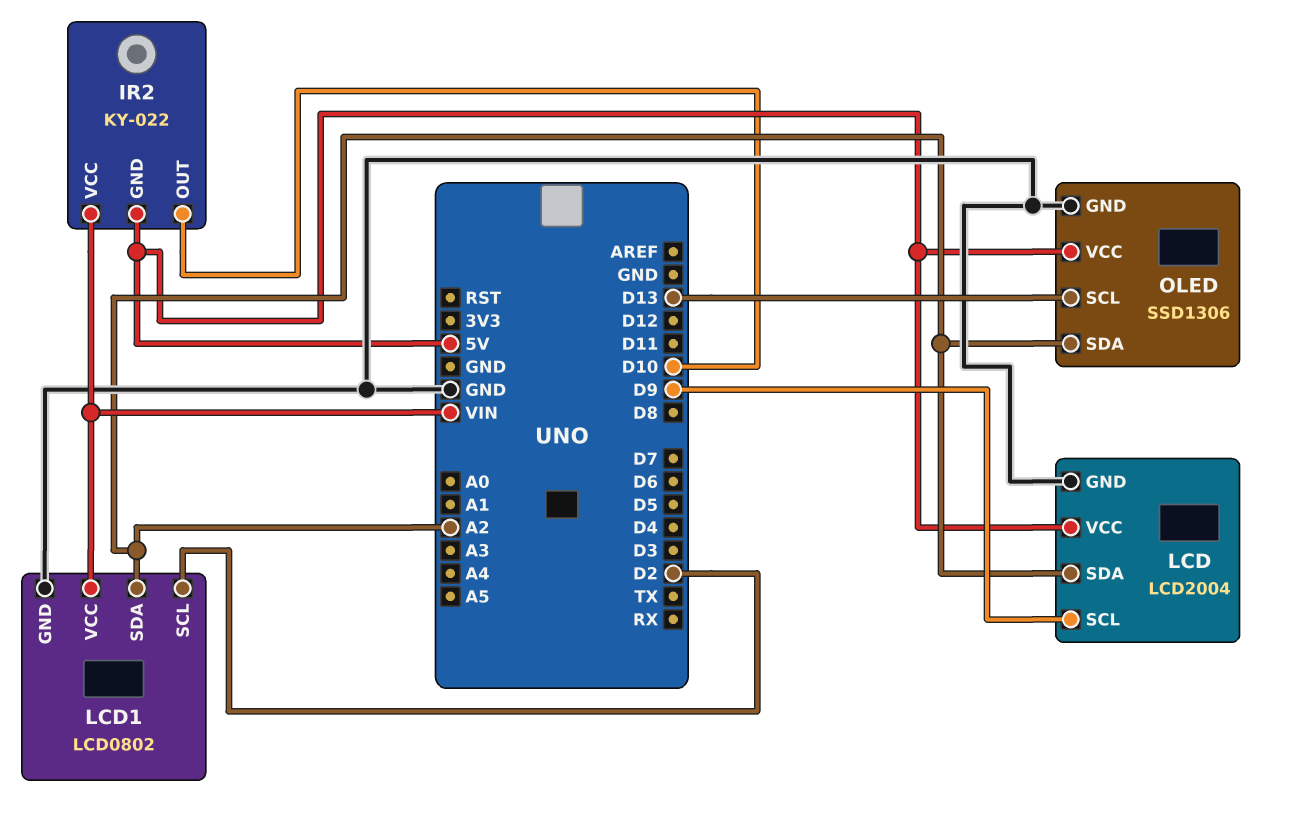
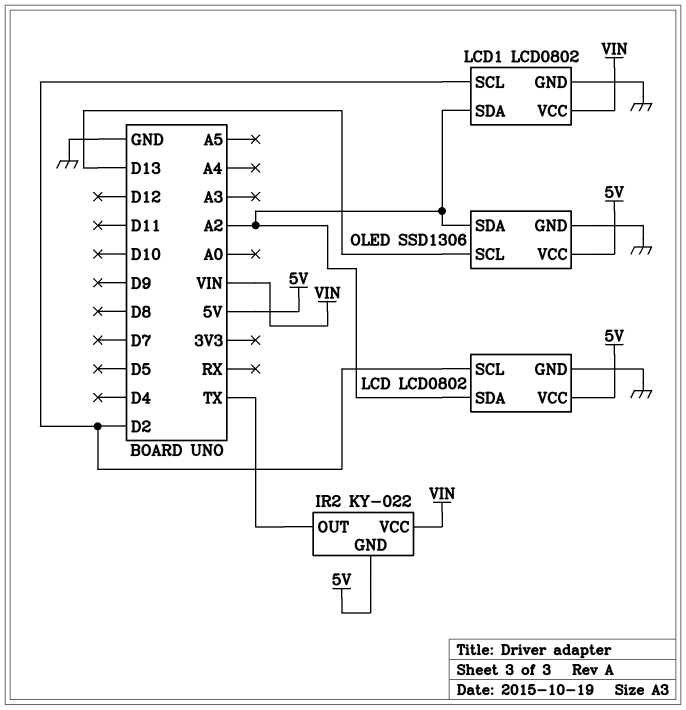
IR2 pin OUT: D10 -> TX
LCD: LCD2004 -> LCD0802
LCD pin SCL: D9 -> D2

